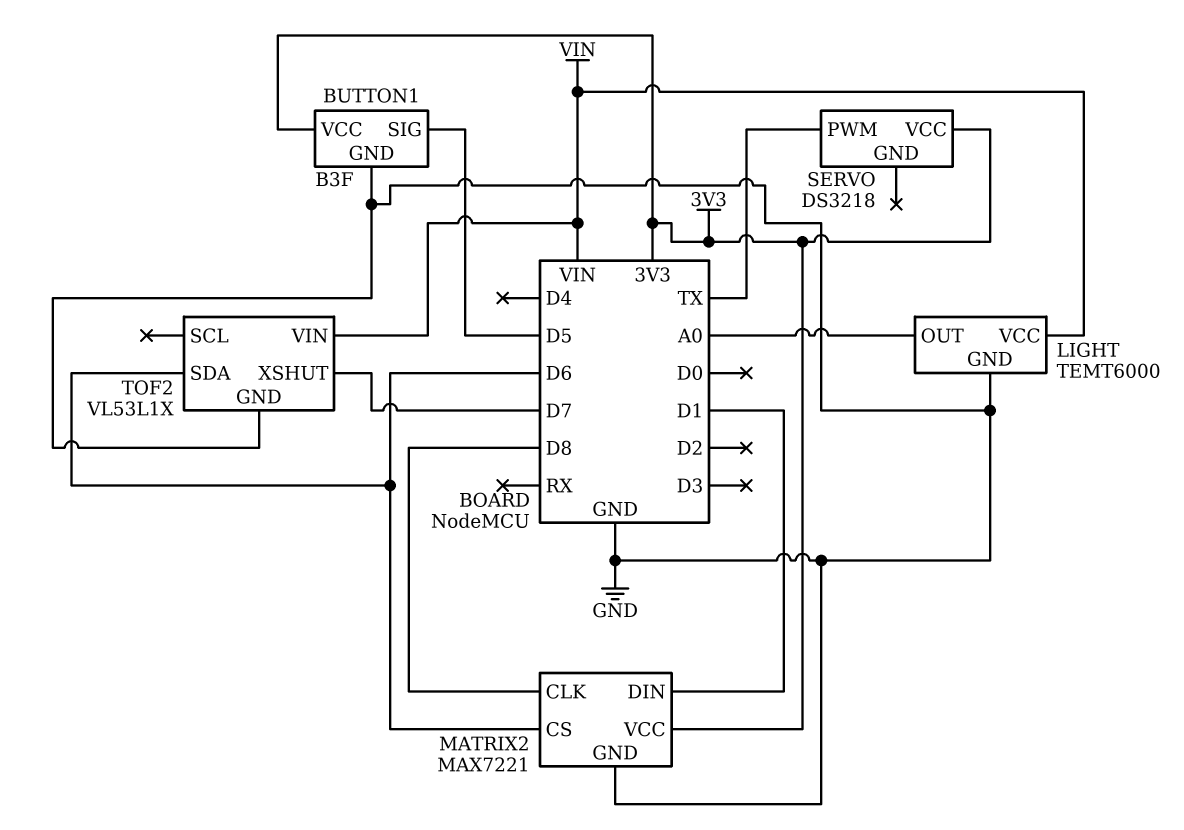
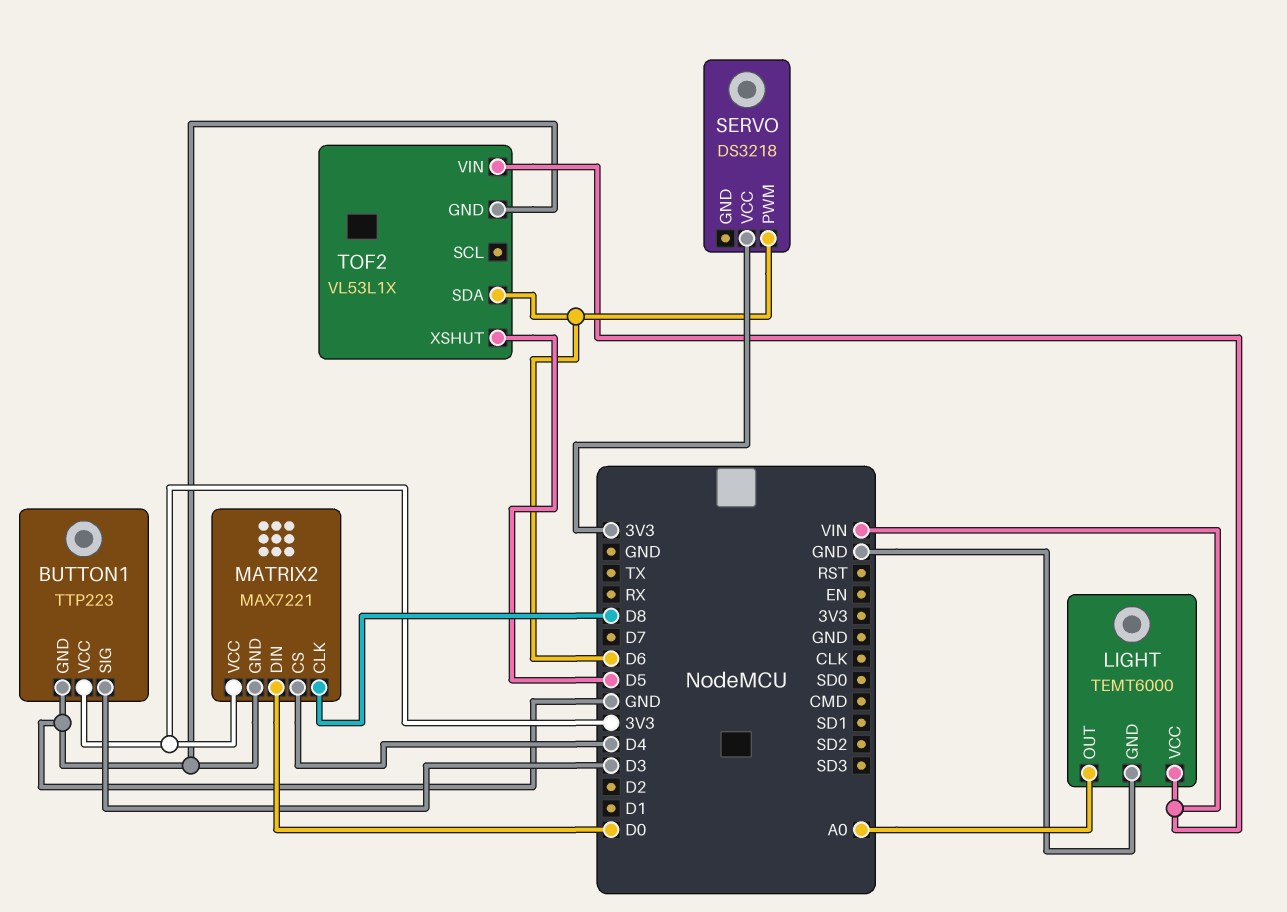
BUTTON1: B3F -> TTP223
BUTTON1 pin SIG: D5 -> D3
MATRIX2 pin CS: D6 -> D4
MATRIX2 pin DIN: D1 -> D0
SERVO pin PWM: TX -> D6
TOF2 pin XSHUT: D7 -> D5

